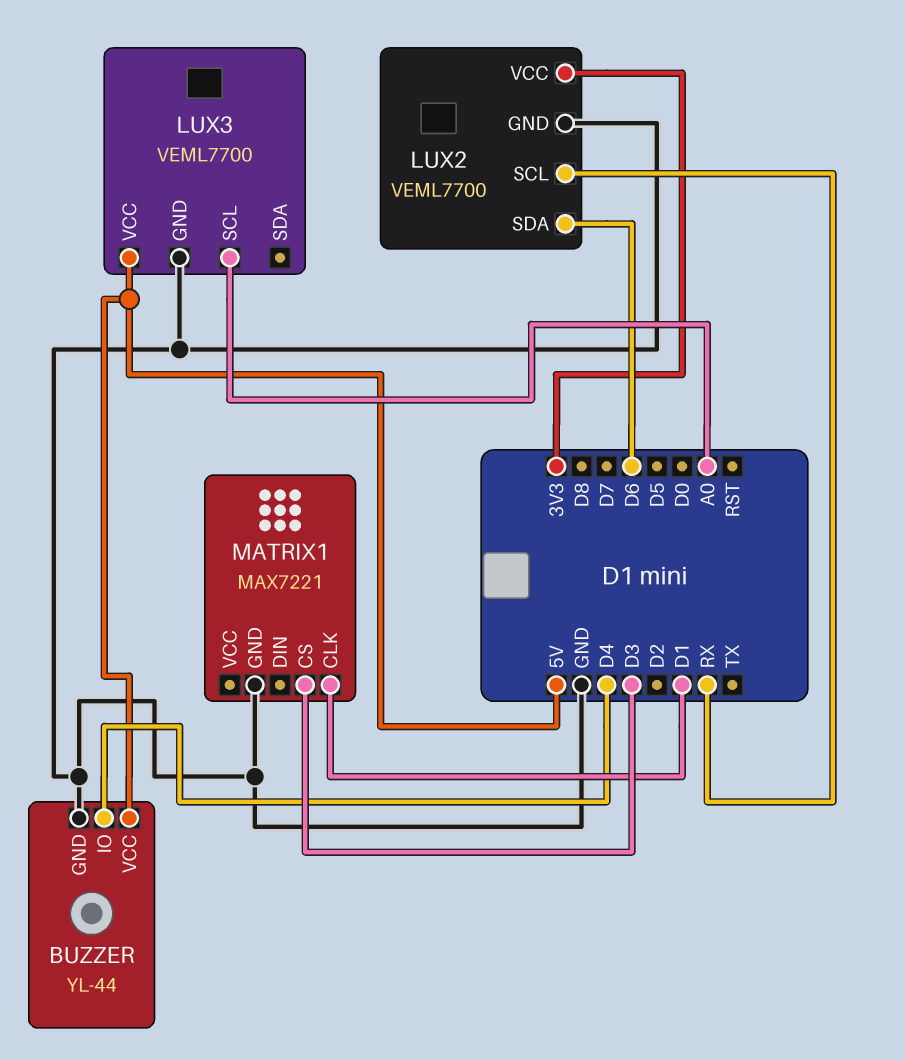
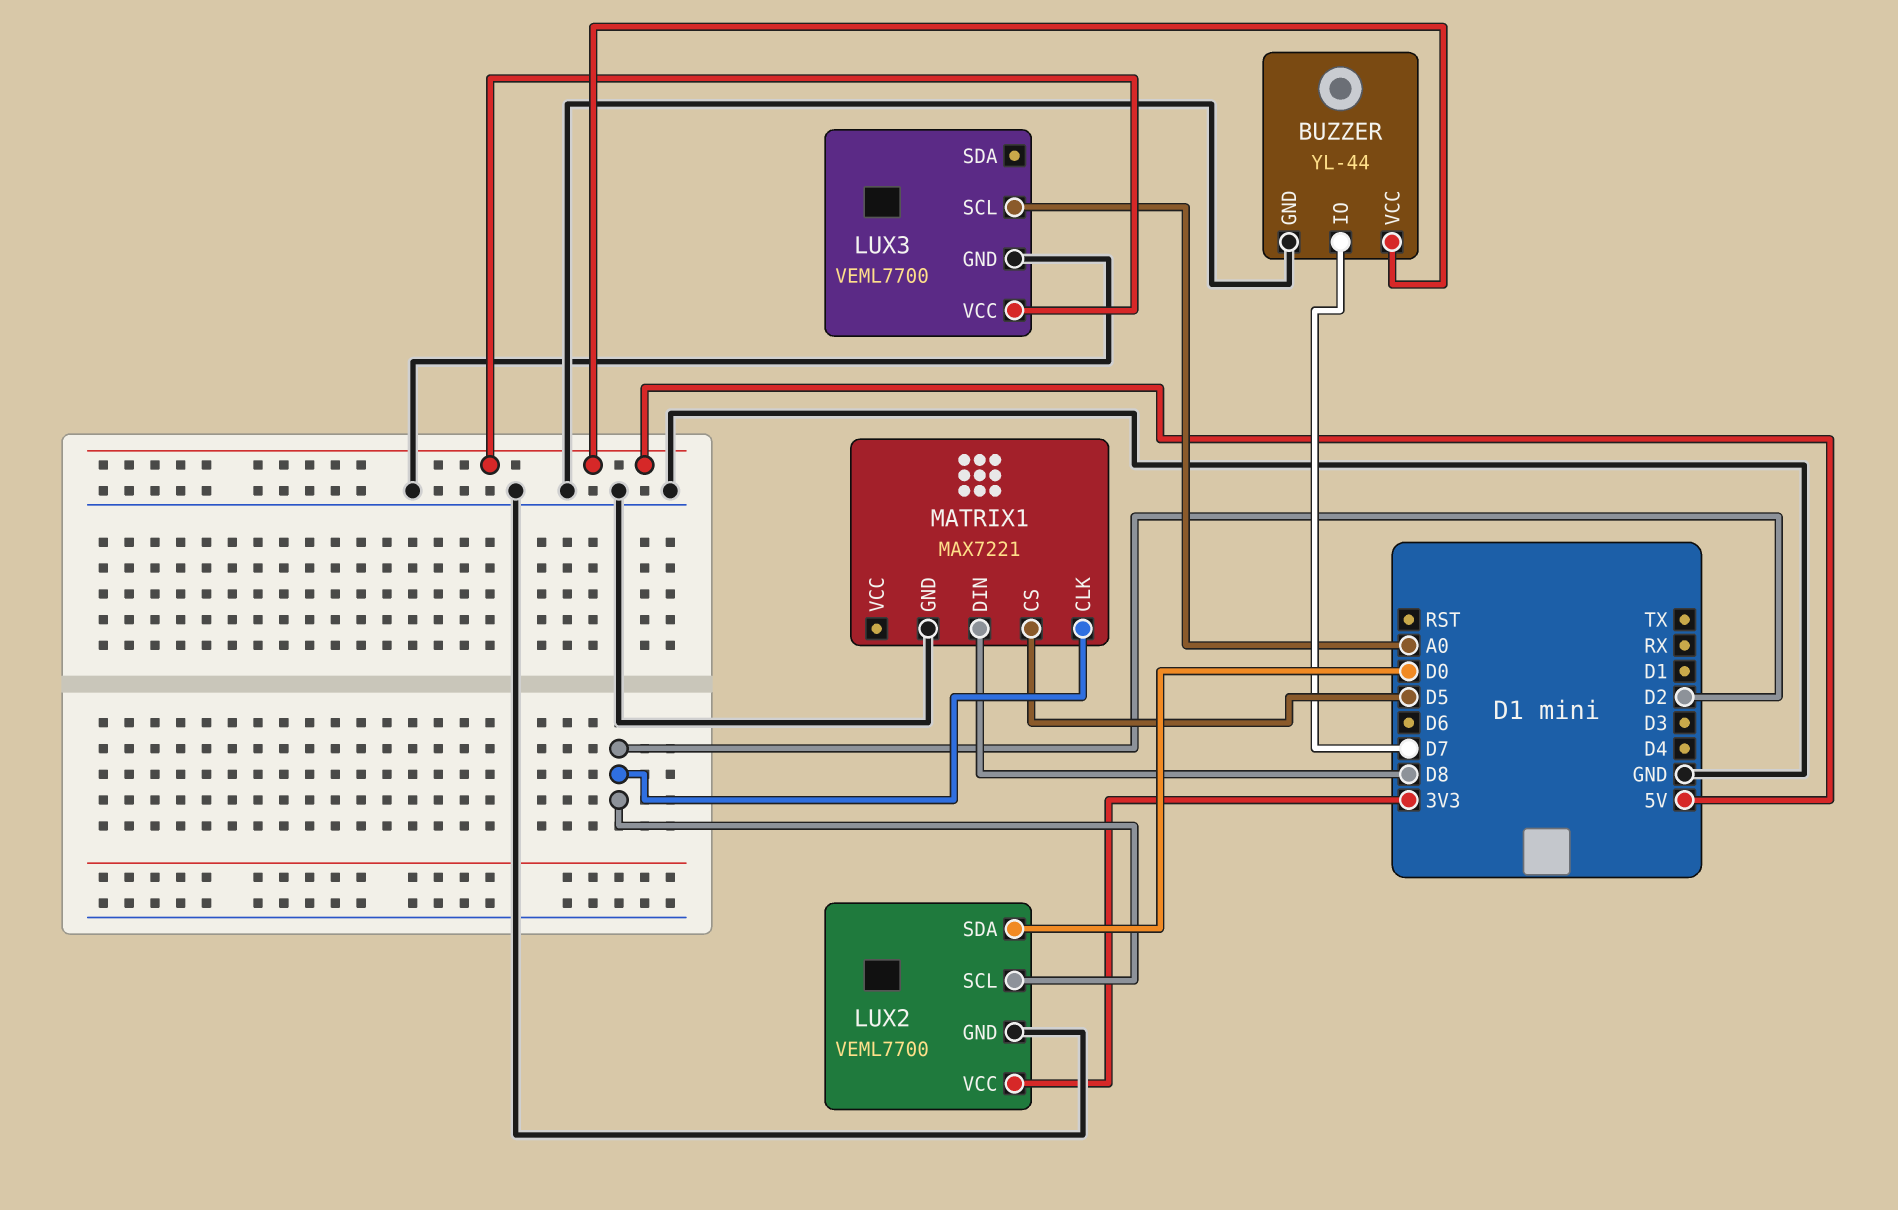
BUZZER pin IO: D4 -> D7
LUX2 pin SCL: RX -> D2
LUX2 pin SDA: D6 -> D0
MATRIX1 pin CLK: D1 -> D2
MATRIX1 pin CS: D3 -> D5
MATRIX1 pin DIN: none -> D8

